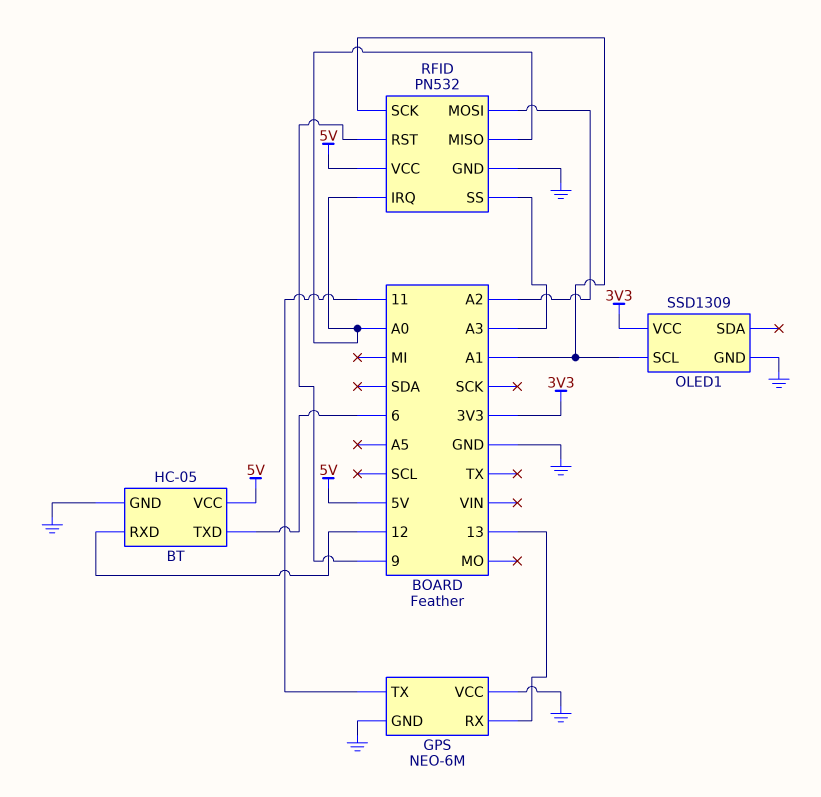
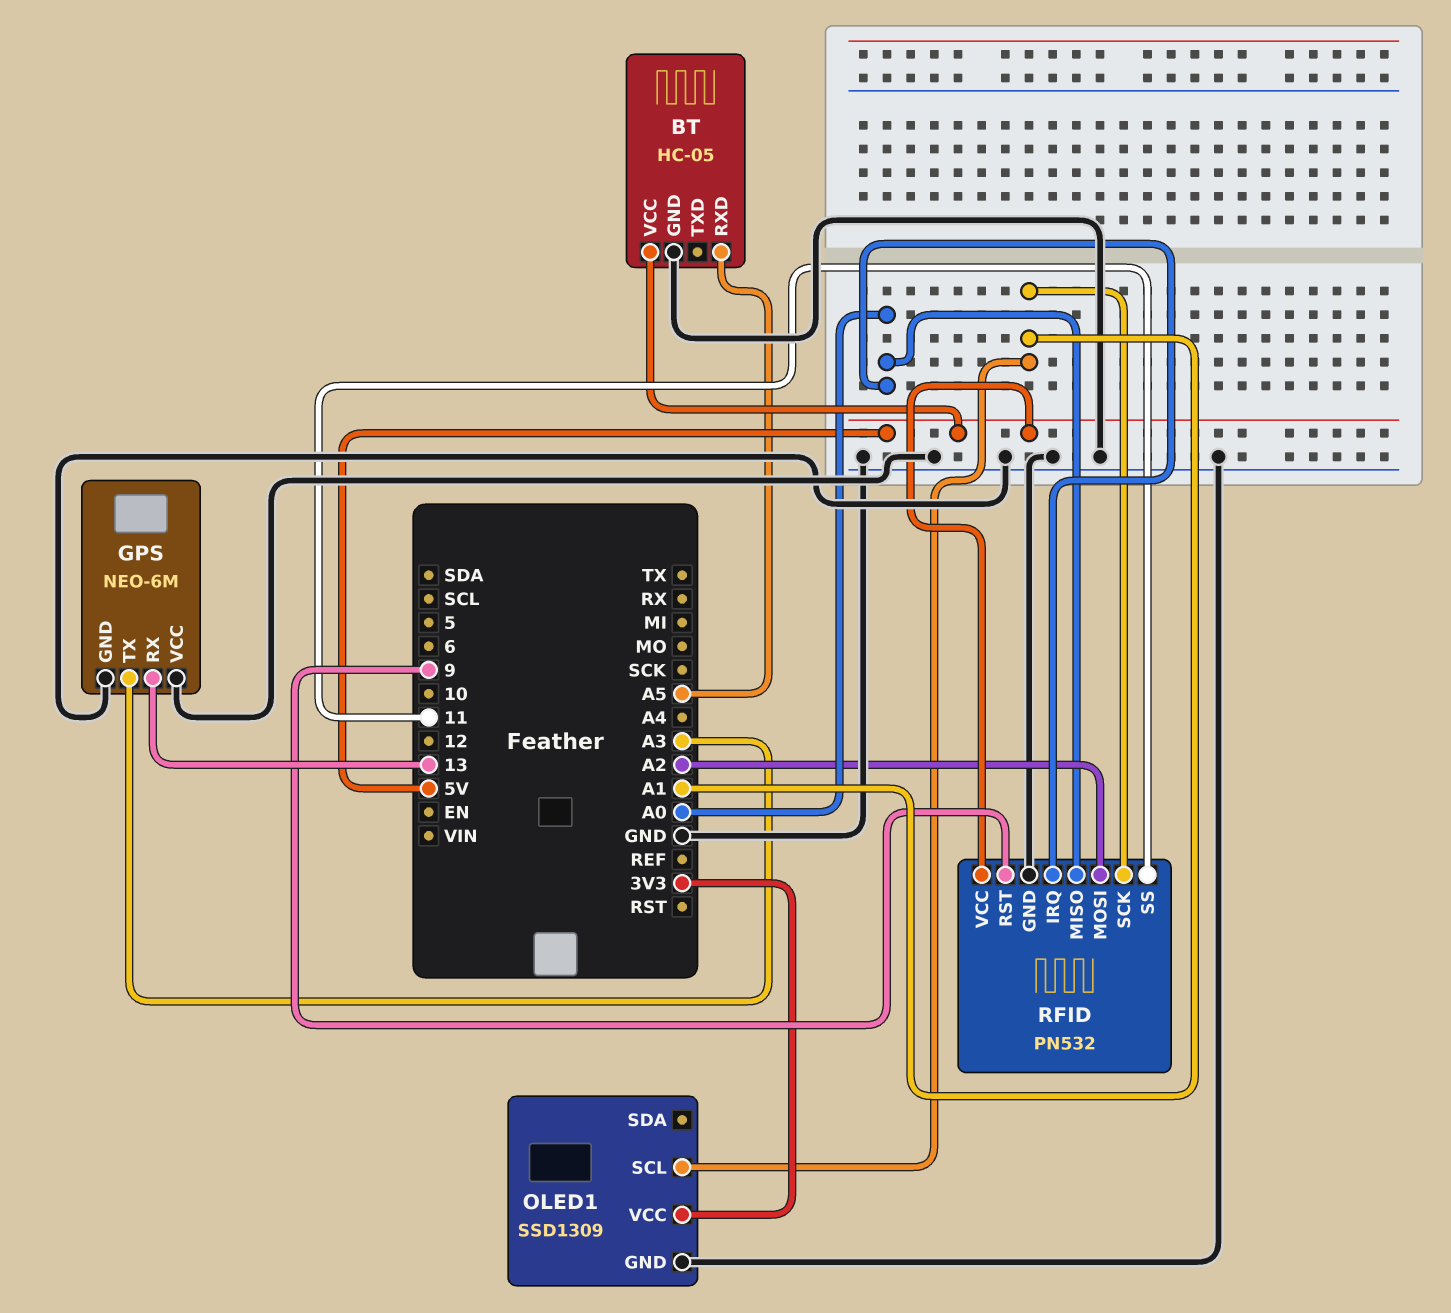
BT pin RXD: 12 -> A5
BT pin TXD: 6 -> none
GPS pin TX: 11 -> A3
RFID pin SS: A3 -> 11

